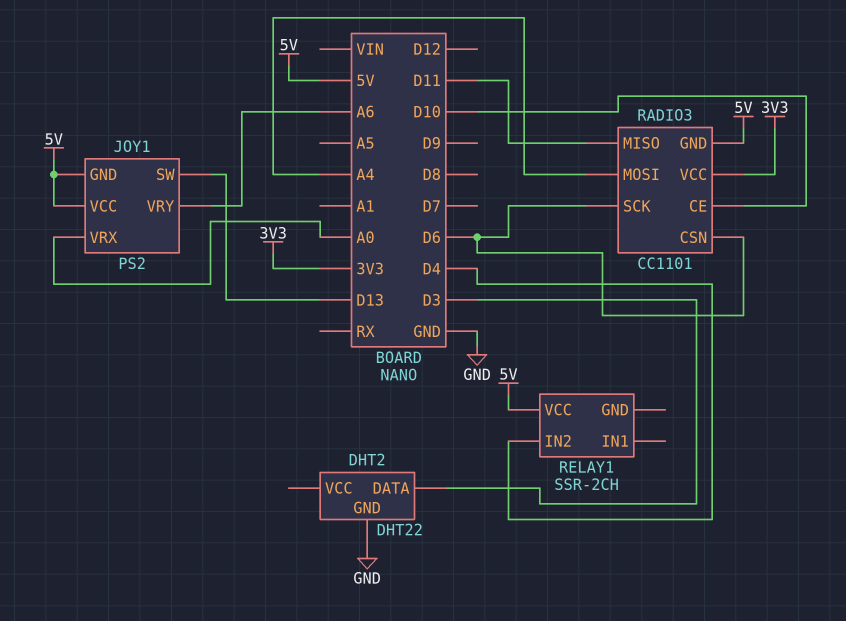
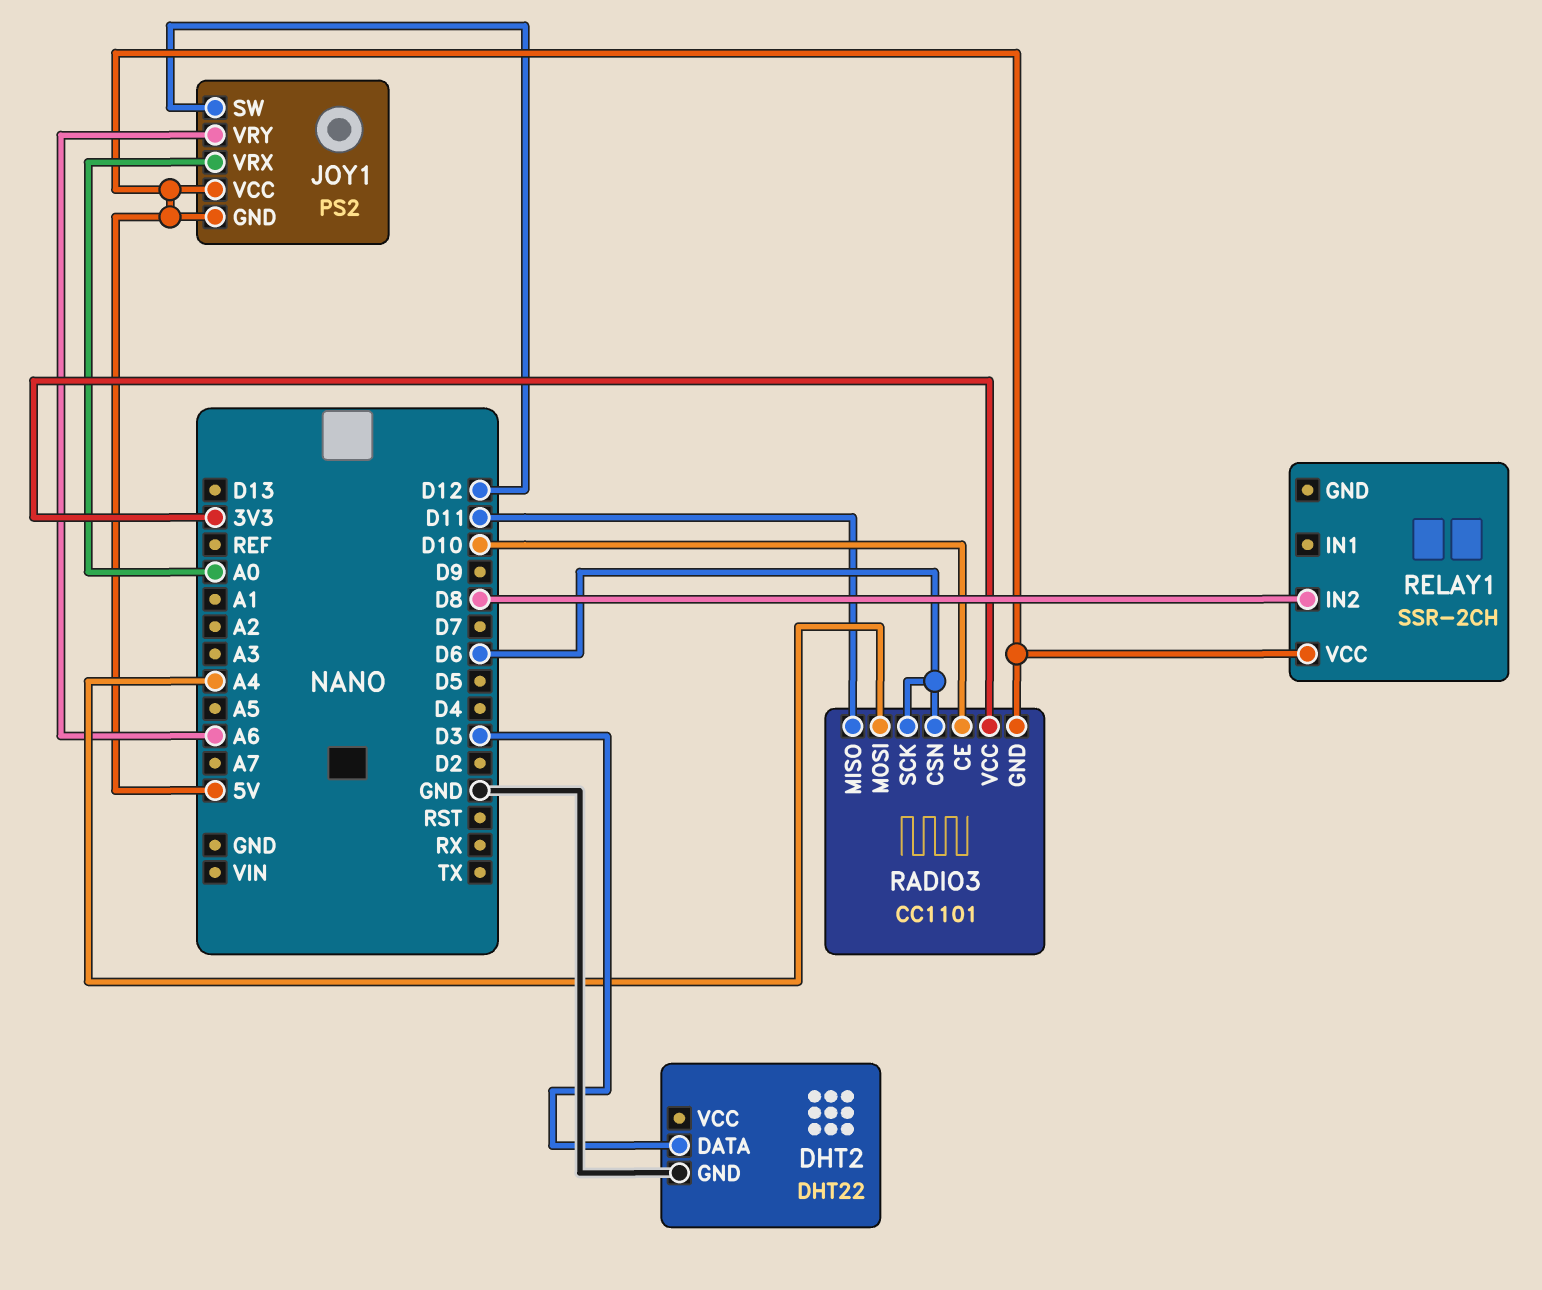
JOY1 pin SW: D13 -> D12
RELAY1 pin IN2: D4 -> D8

